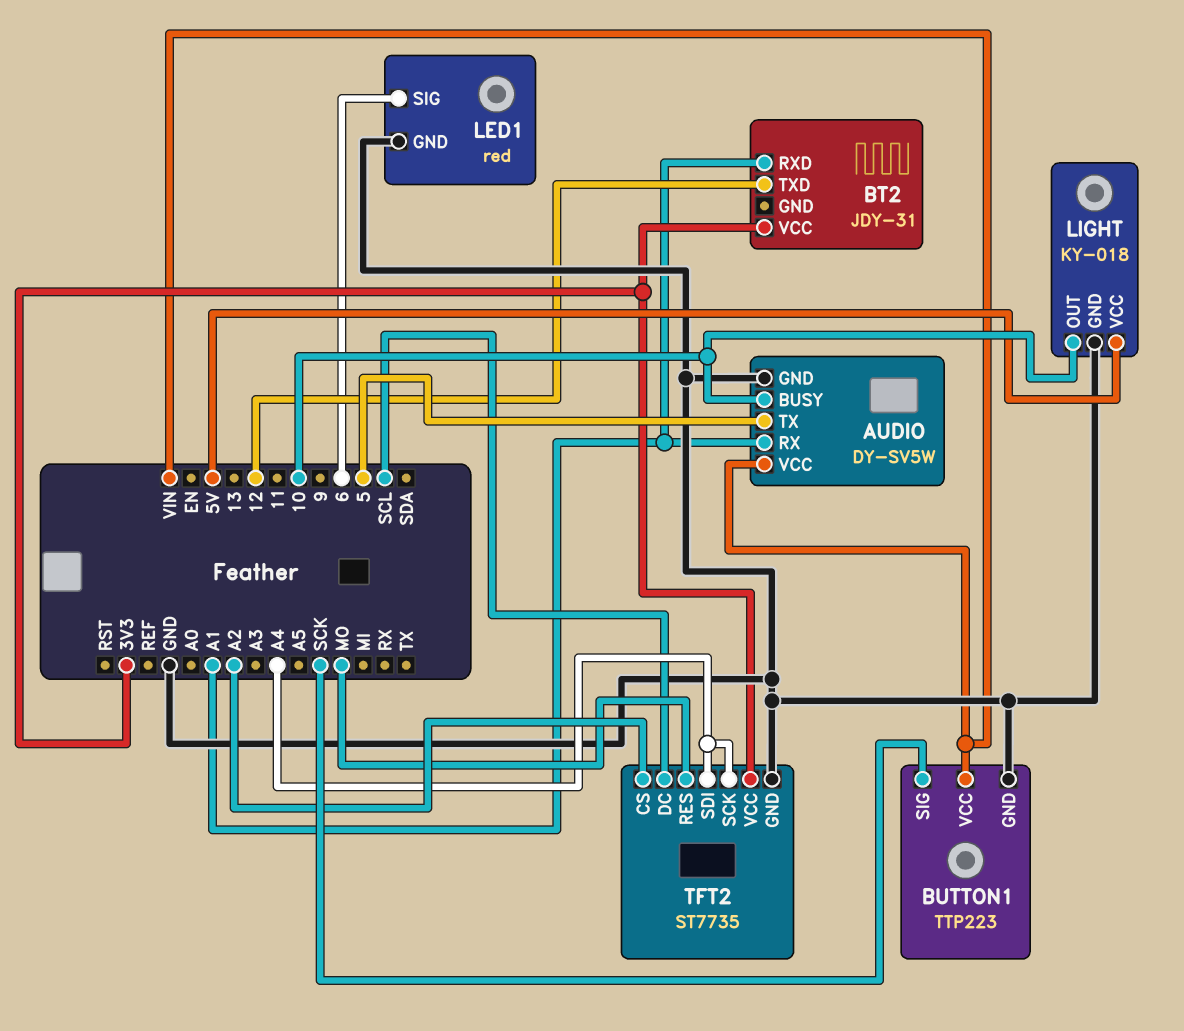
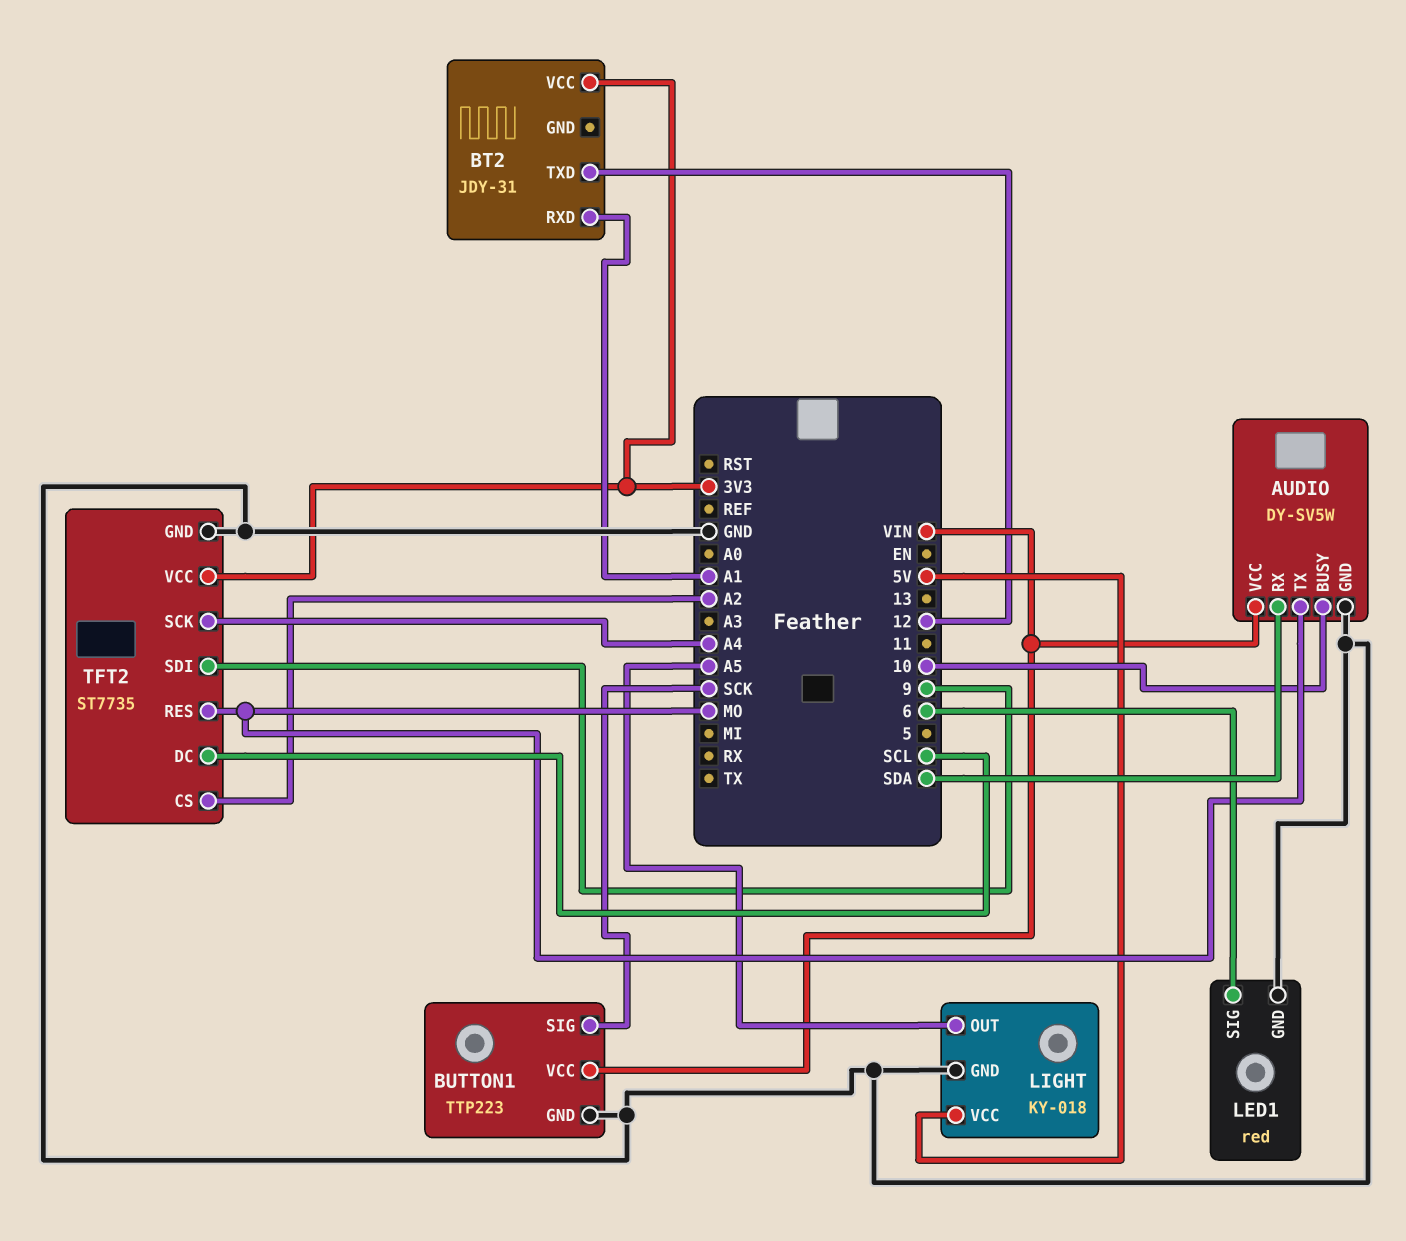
AUDIO pin RX: A1 -> SDA
AUDIO pin TX: 5 -> MO
LIGHT pin OUT: 10 -> A5
TFT2 pin SDI: A4 -> 9

